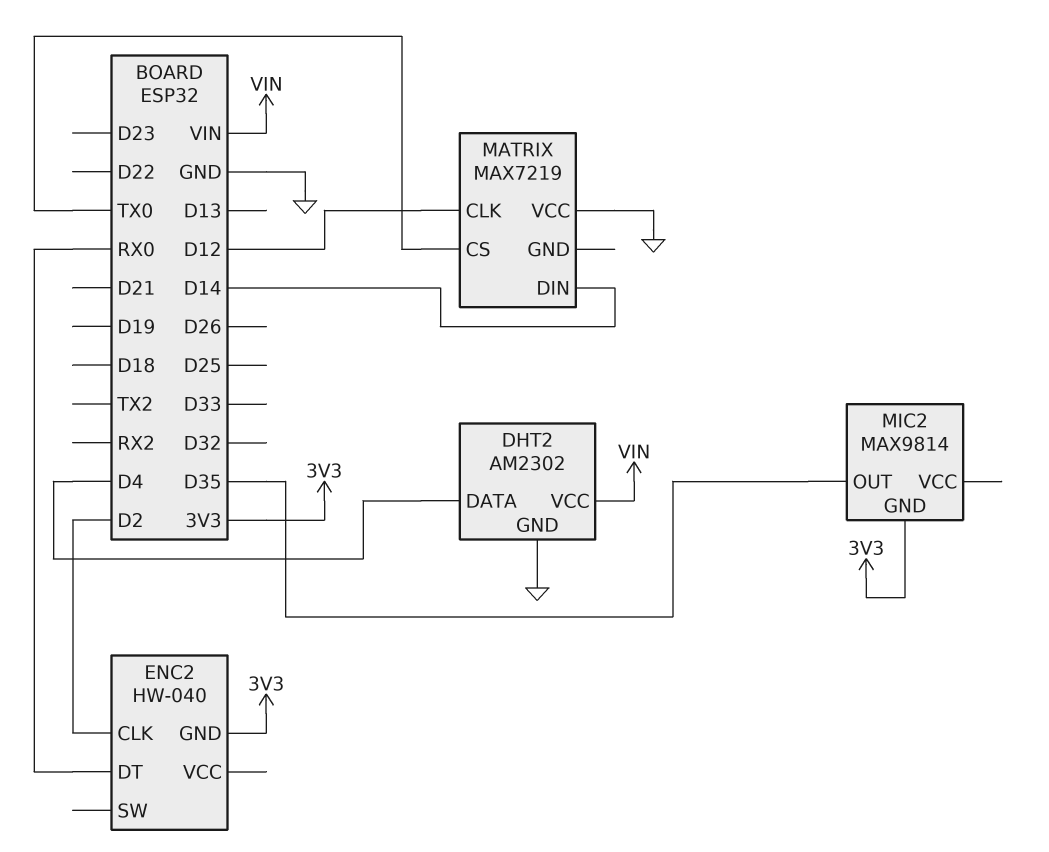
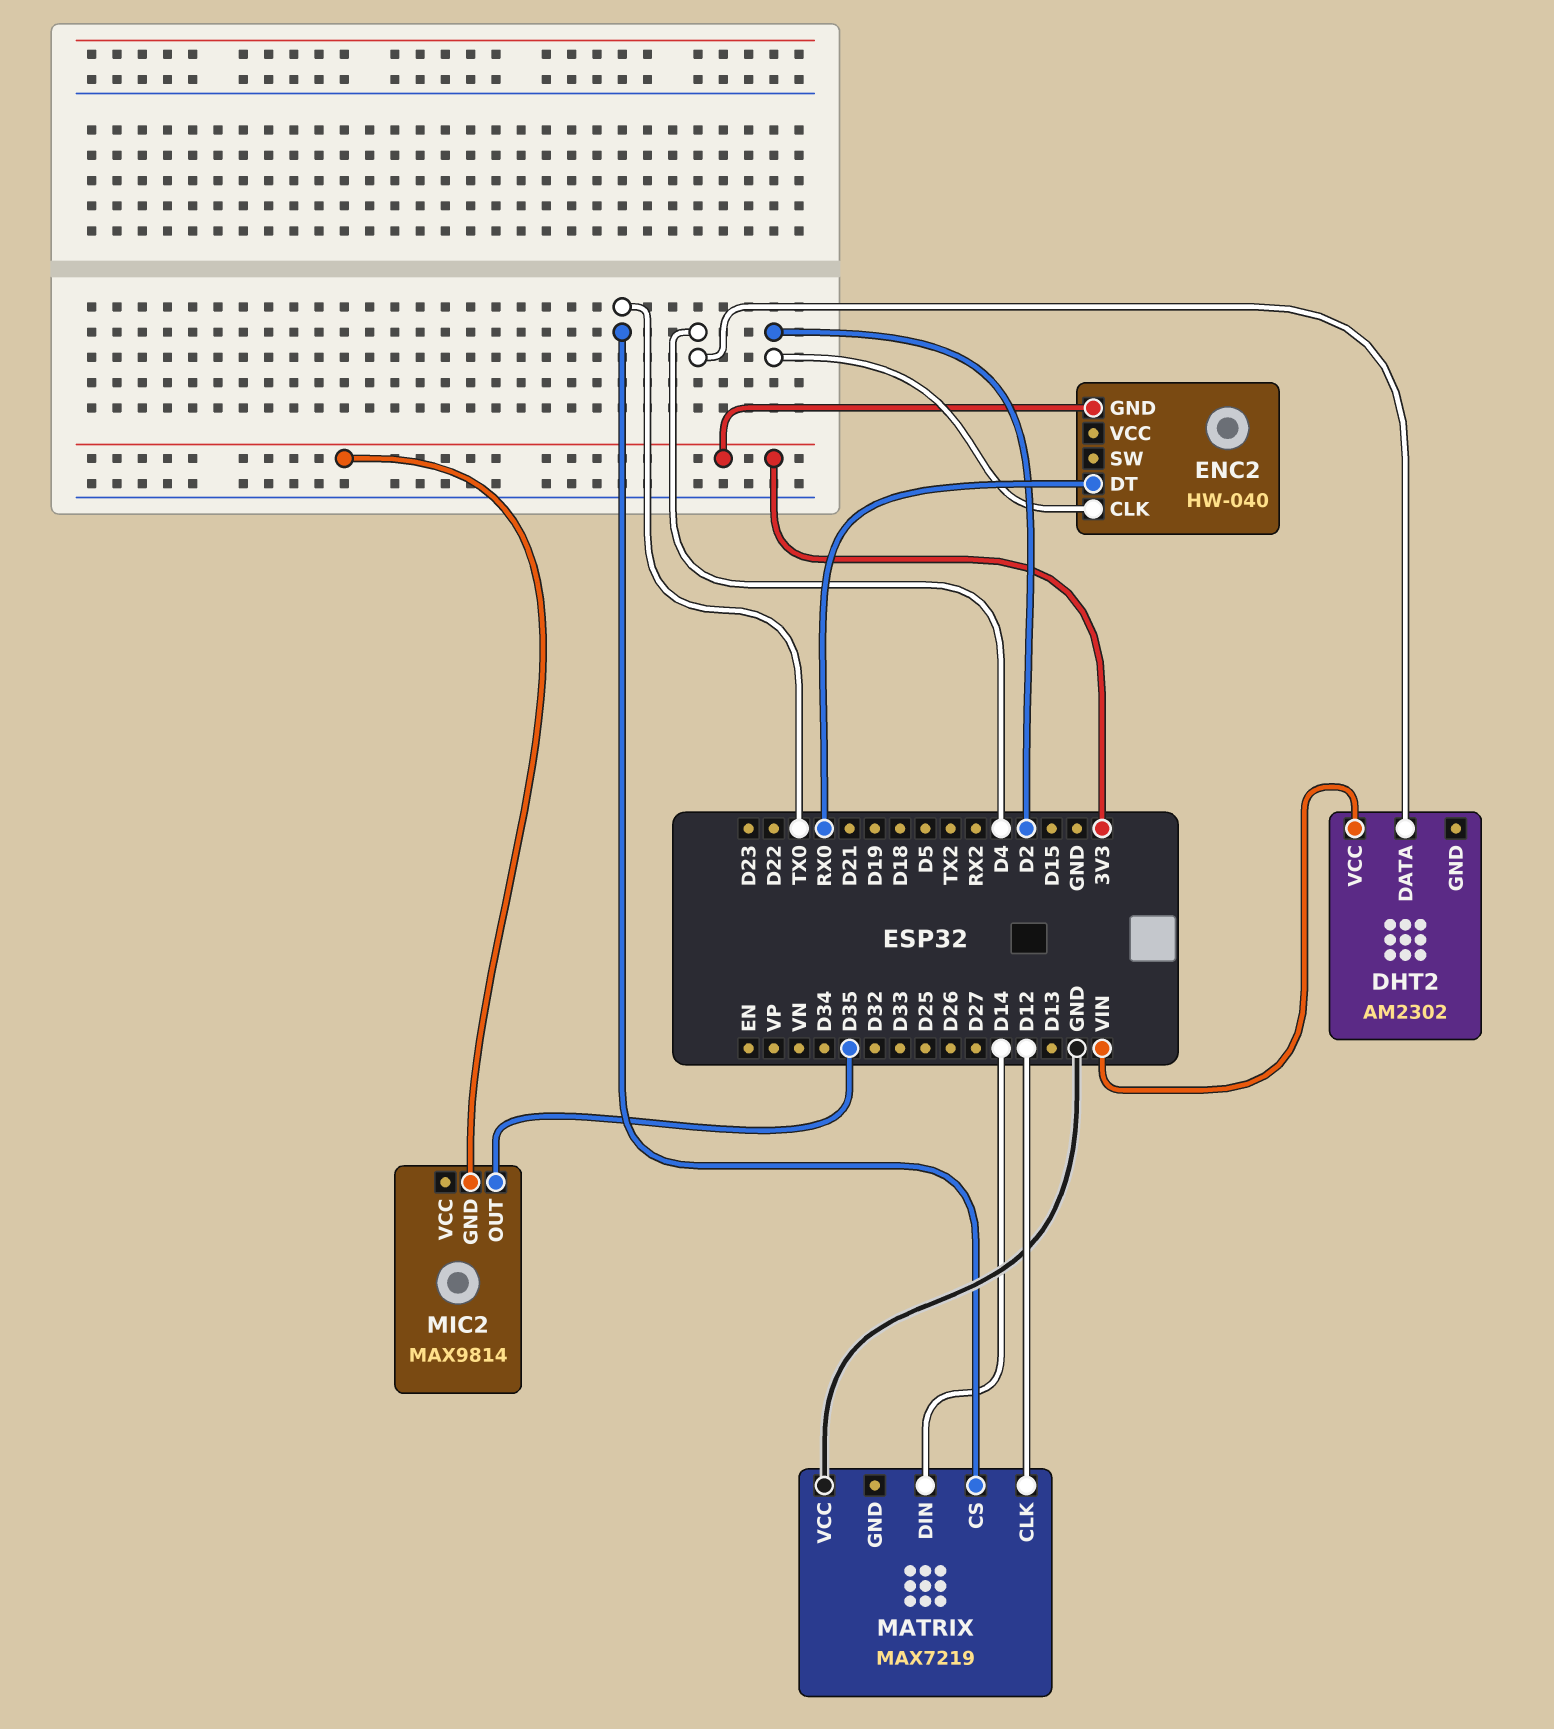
DHT2 pin GND: GND -> none

